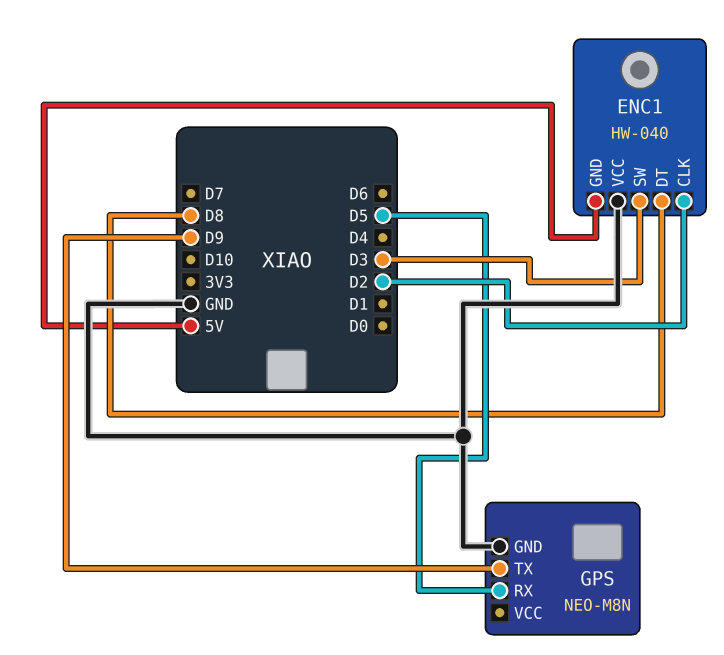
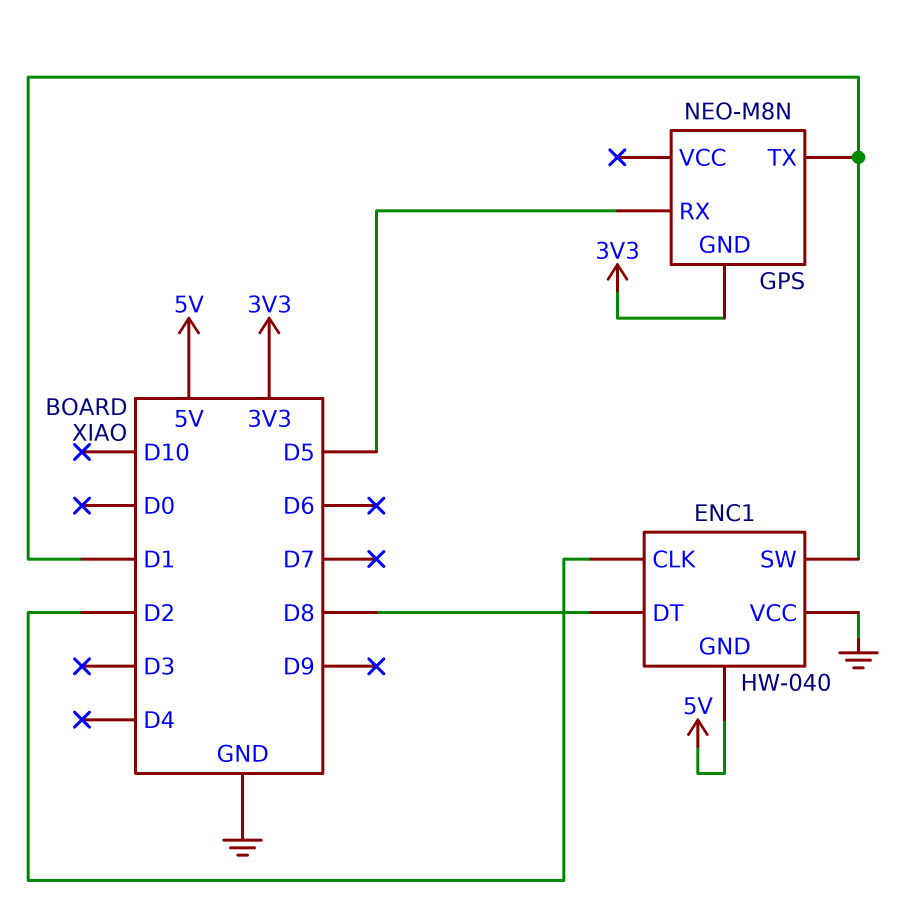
ENC1 pin SW: D3 -> D1
GPS pin GND: GND -> 3V3
GPS pin TX: D9 -> D1

